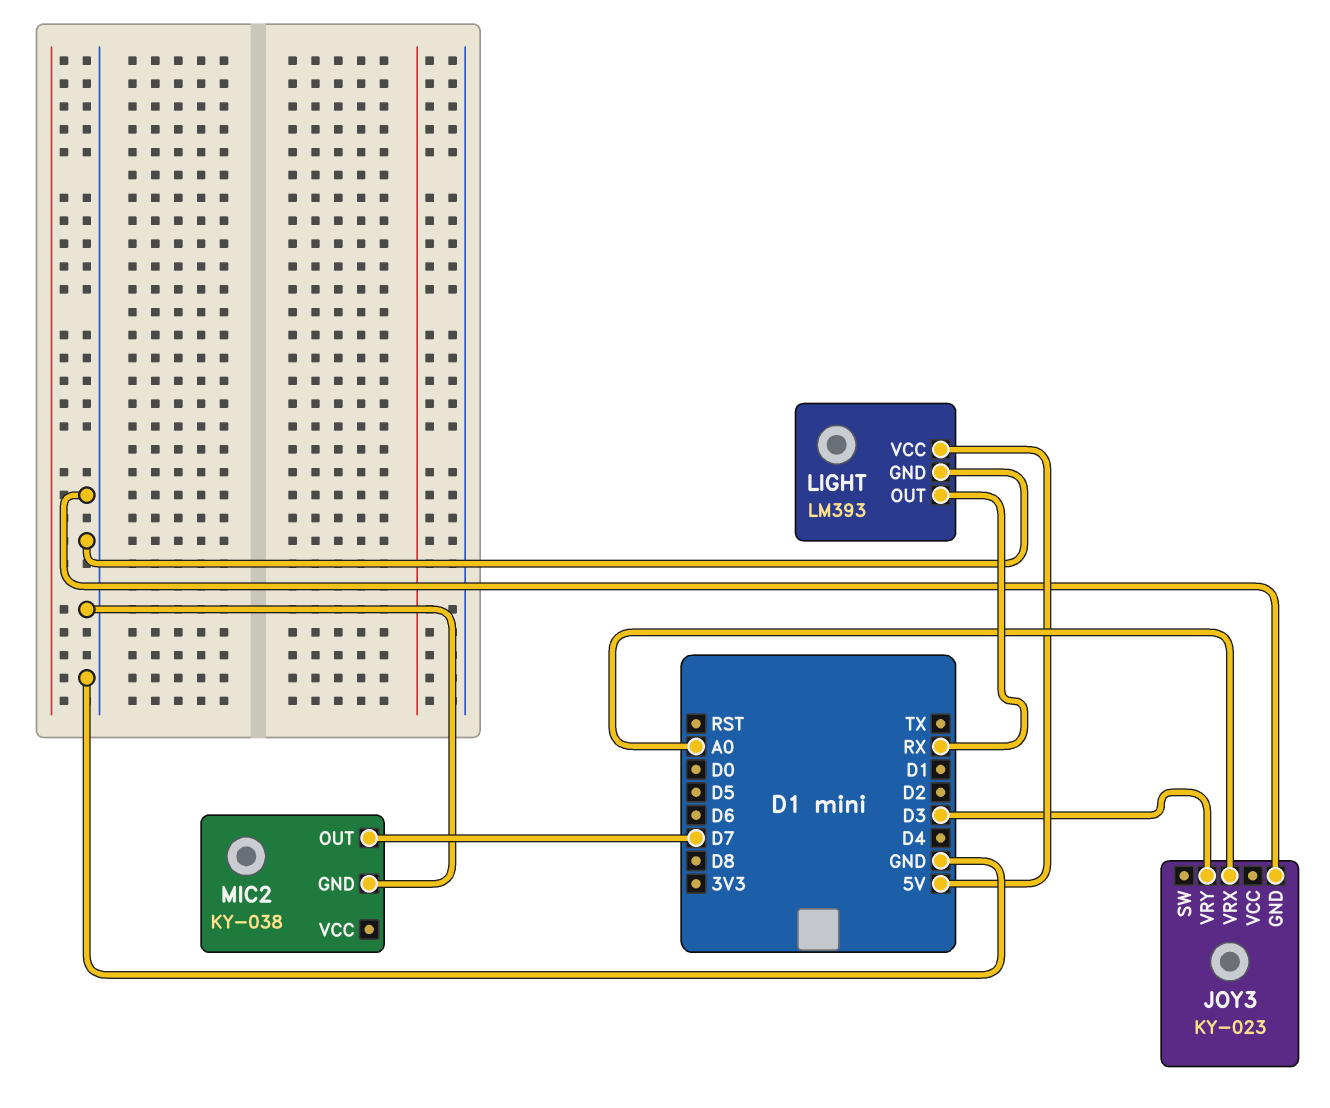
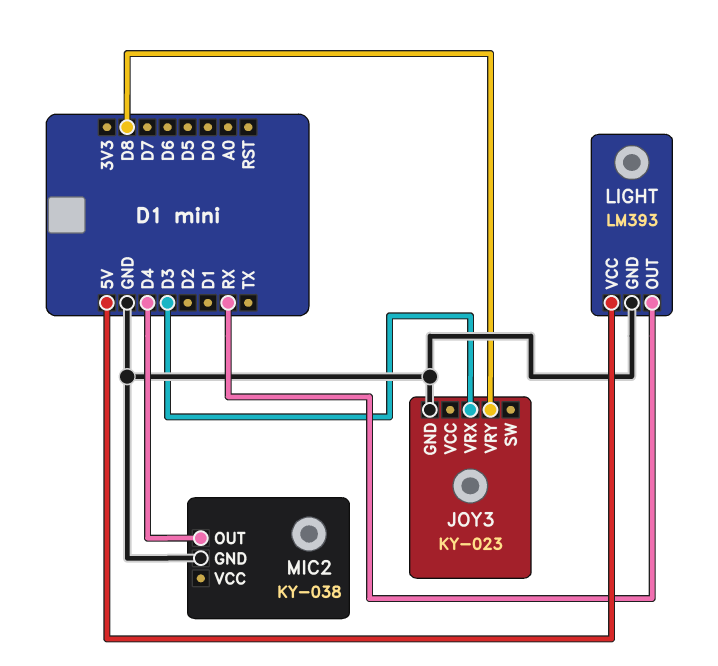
JOY3 pin VRX: A0 -> D3
JOY3 pin VRY: D3 -> D8
MIC2 pin OUT: D7 -> D4

